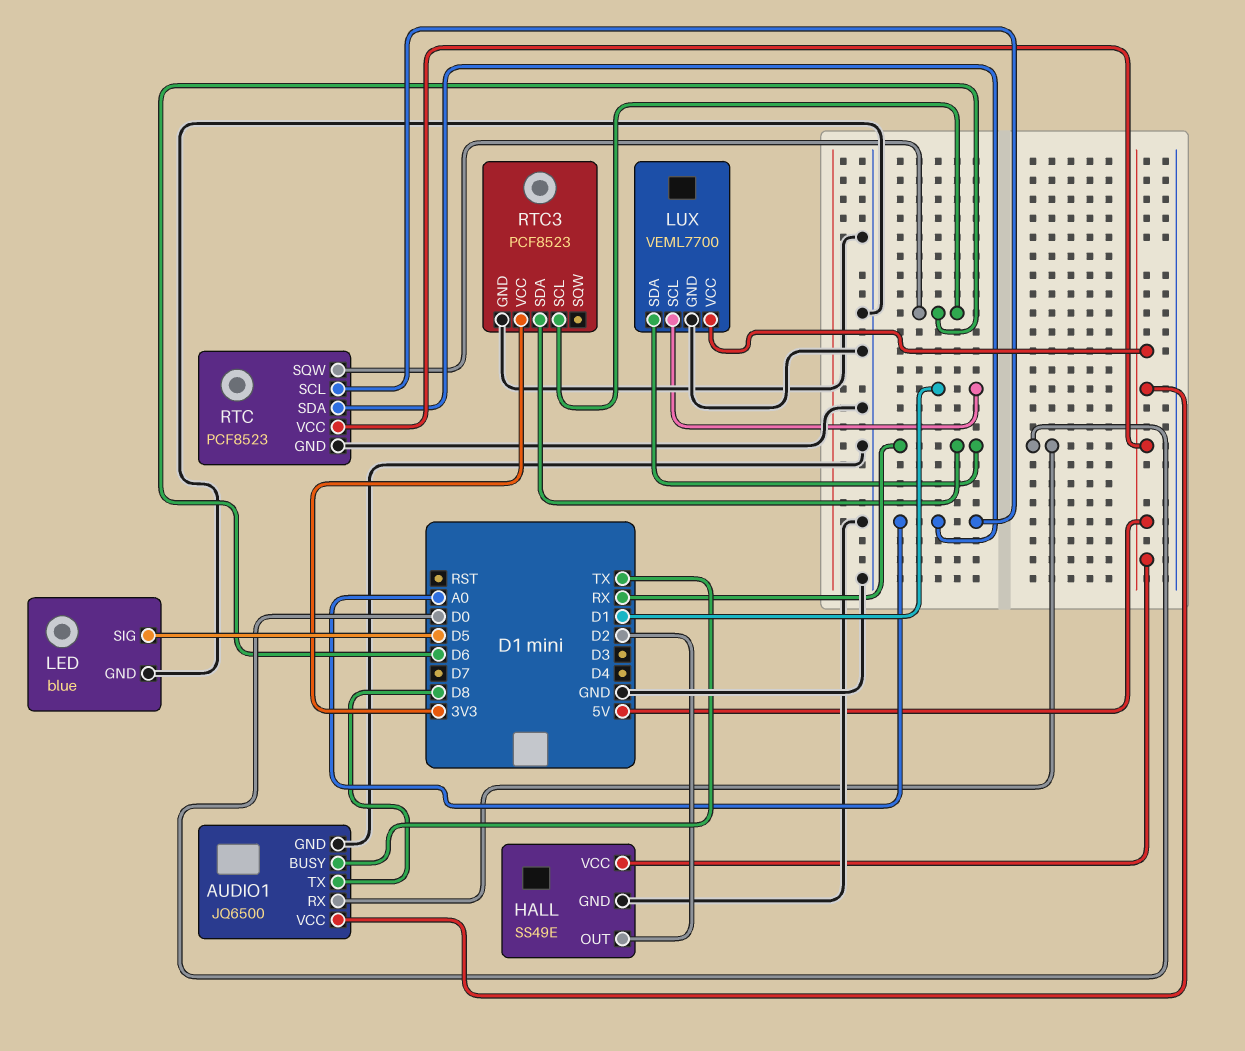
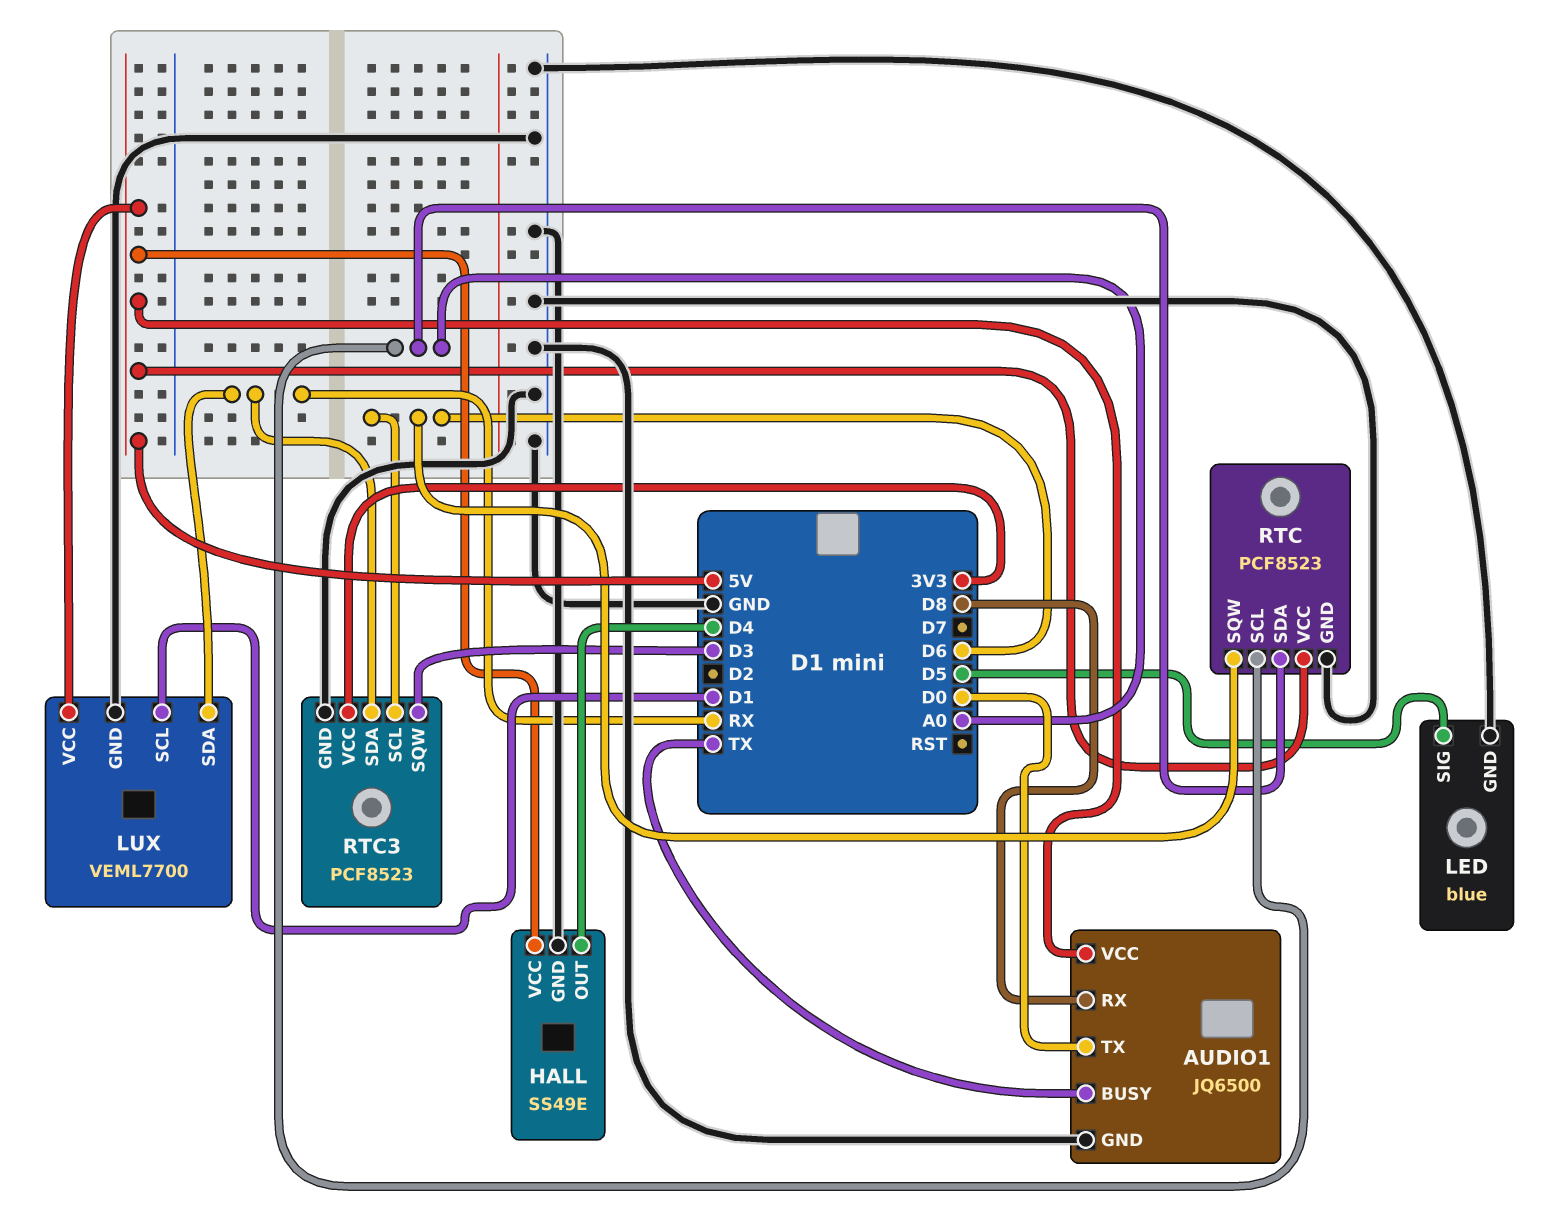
AUDIO1 pin RX: D0 -> D8
AUDIO1 pin TX: D8 -> D0
HALL pin OUT: D2 -> D4
RTC3 pin SQW: none -> D3

